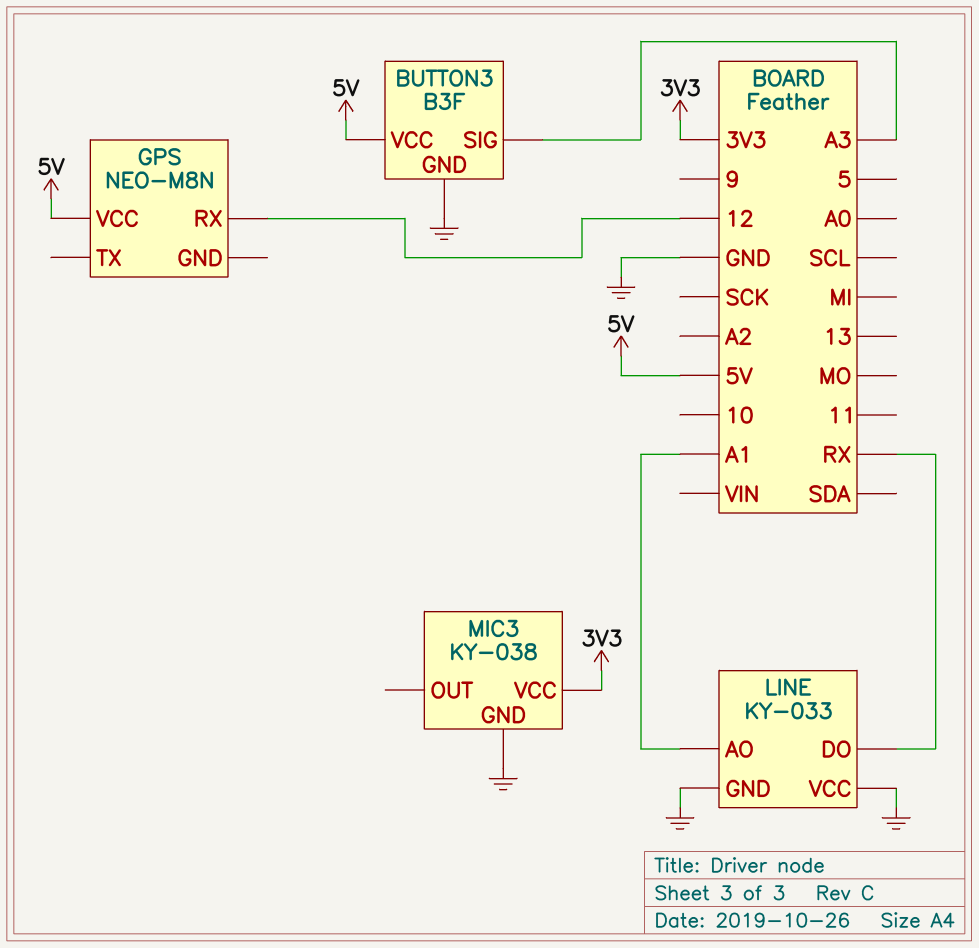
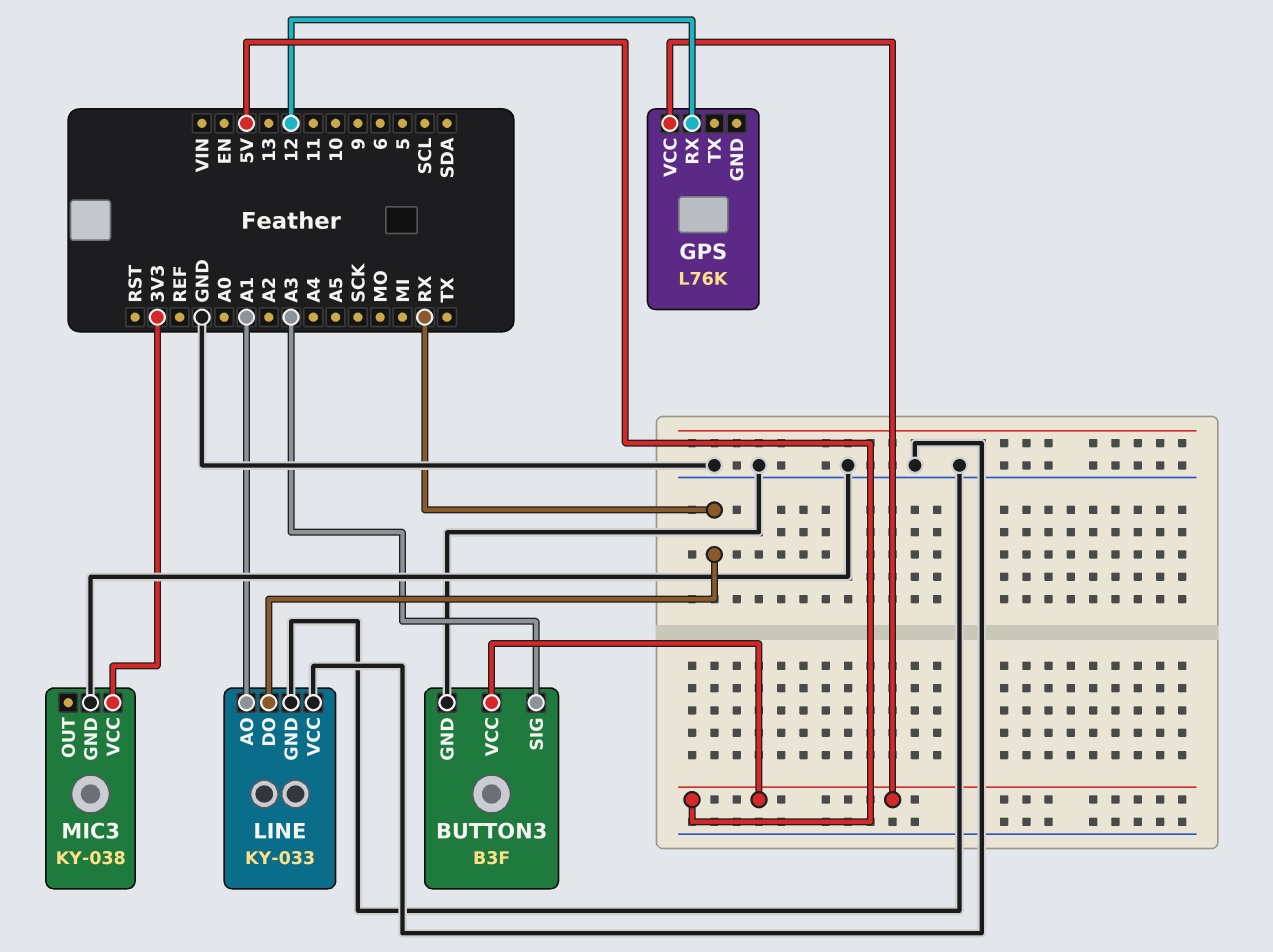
GPS: NEO-M8N -> L76K

